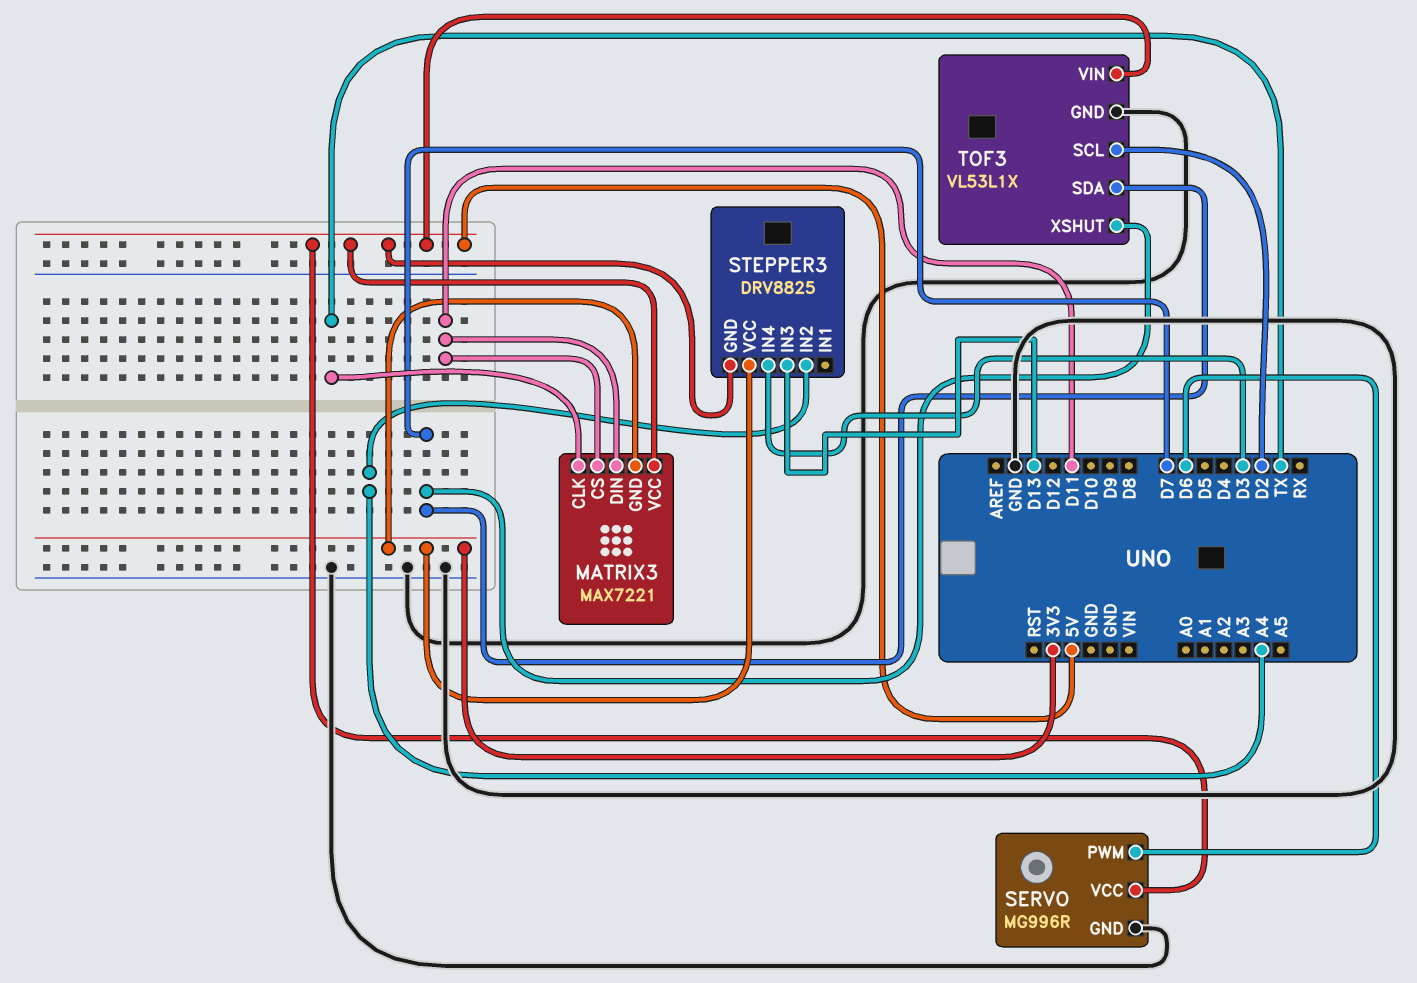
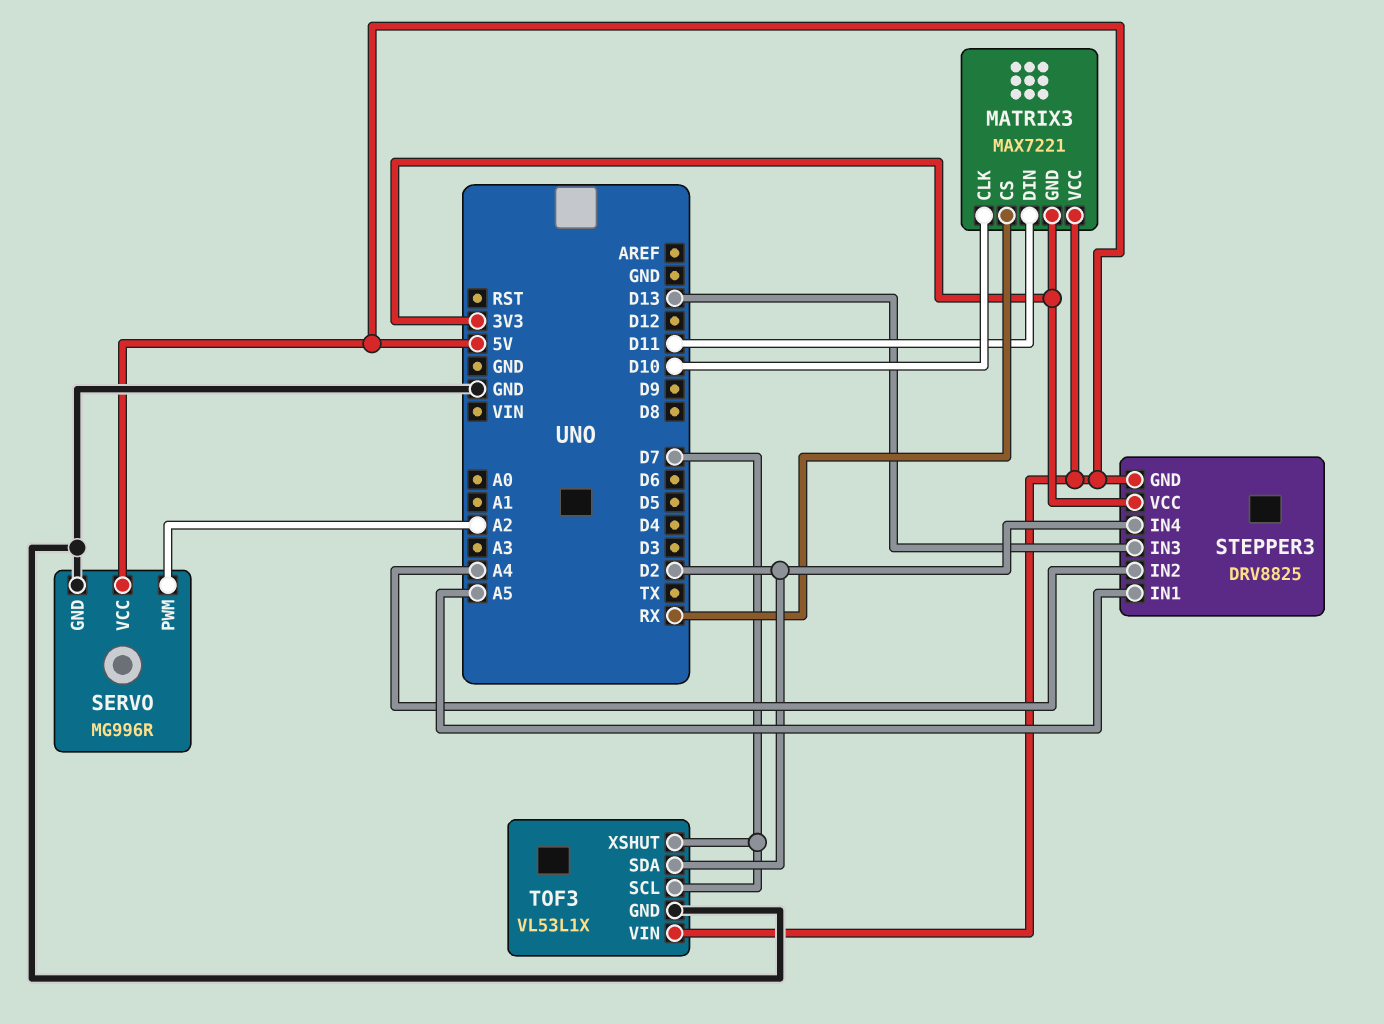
MATRIX3 pin CLK: TX -> D10
MATRIX3 pin CS: D11 -> RX
SERVO pin PWM: D6 -> A2
STEPPER3 pin IN1: none -> A5
STEPPER3 pin IN4: D3 -> D2
TOF3 pin SCL: D2 -> D7
TOF3 pin SDA: D7 -> D2

